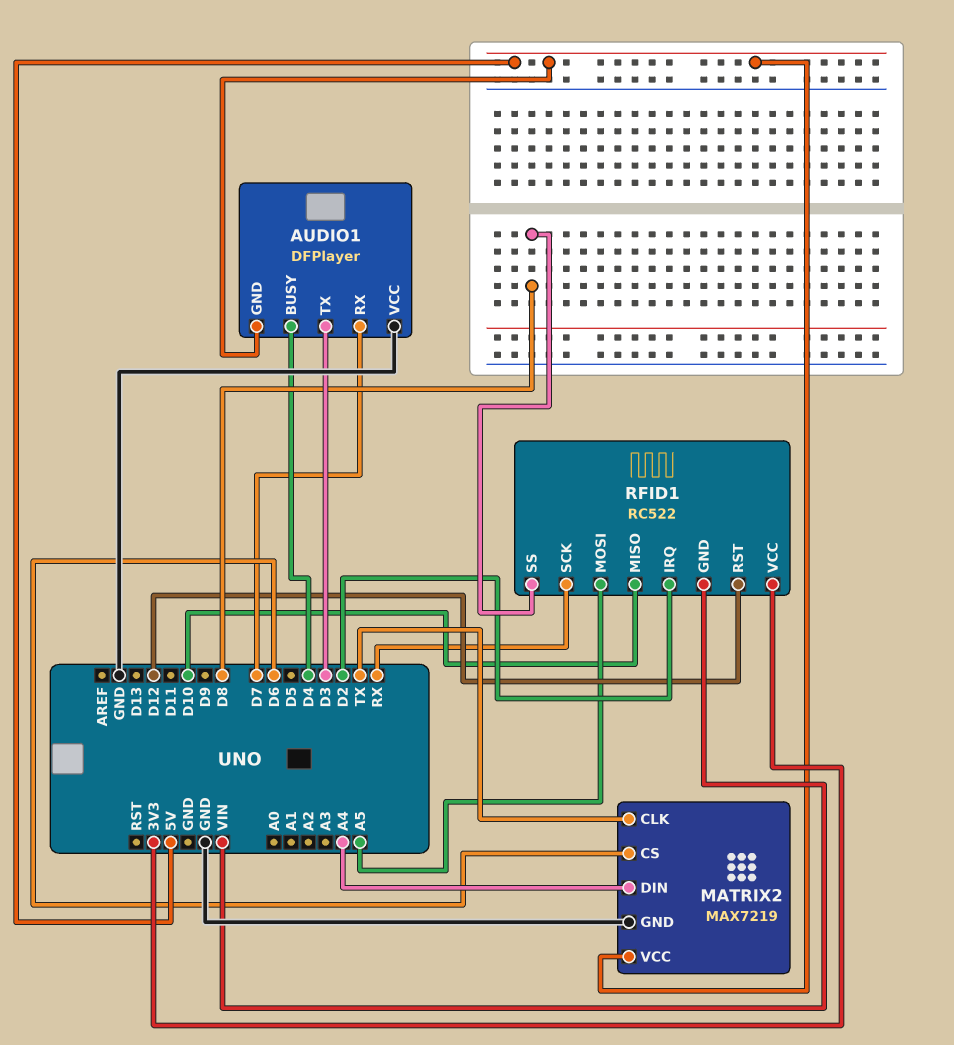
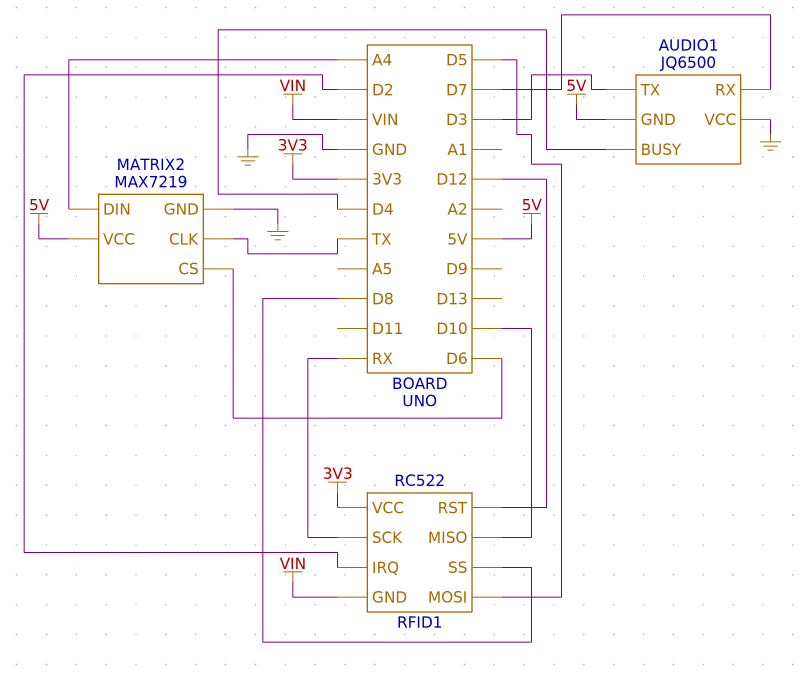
AUDIO1: DFPlayer -> JQ6500
RFID1 pin MOSI: A5 -> D5

